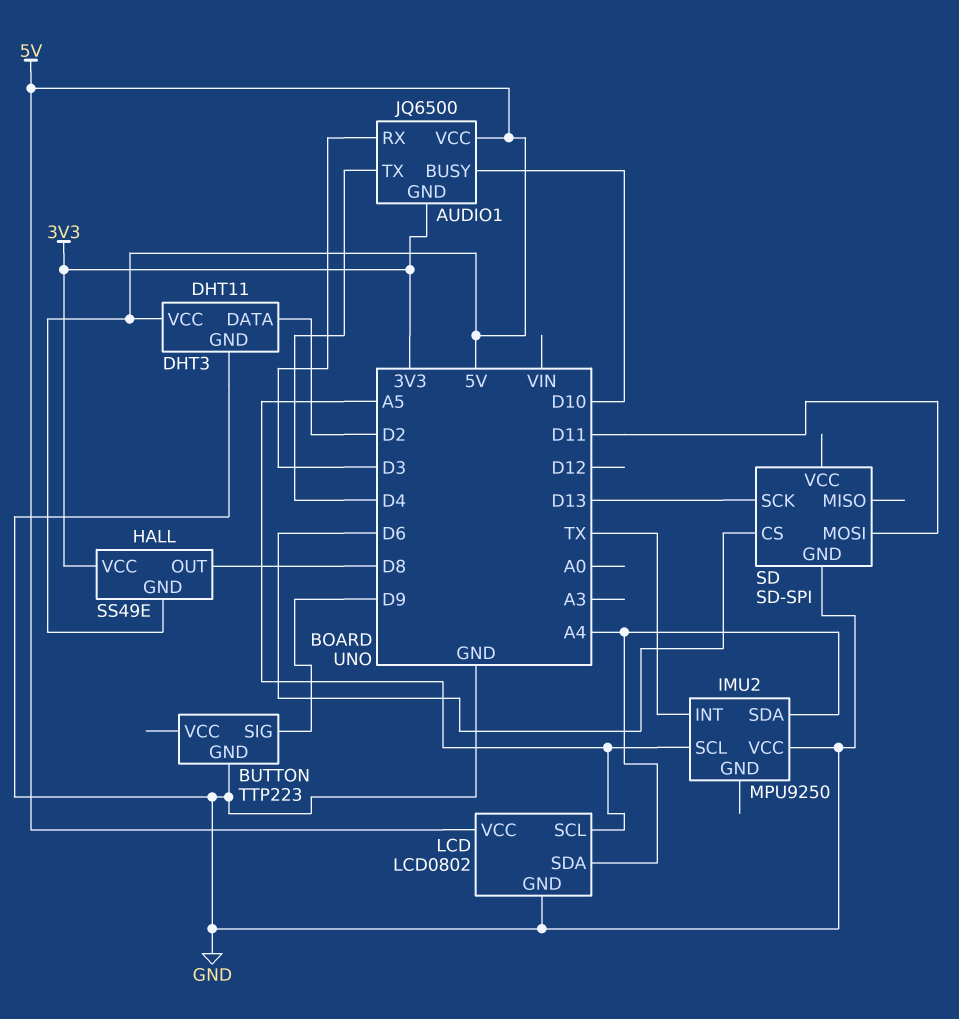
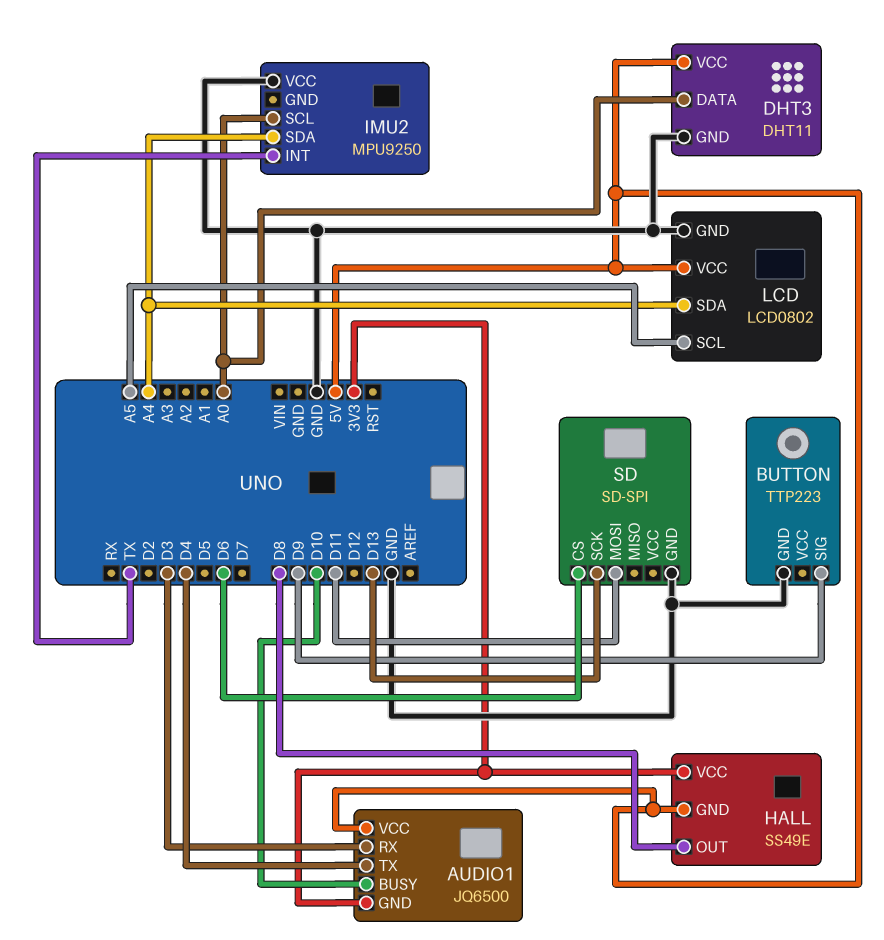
DHT3 pin DATA: D2 -> A0
IMU2 pin SCL: A5 -> A0

